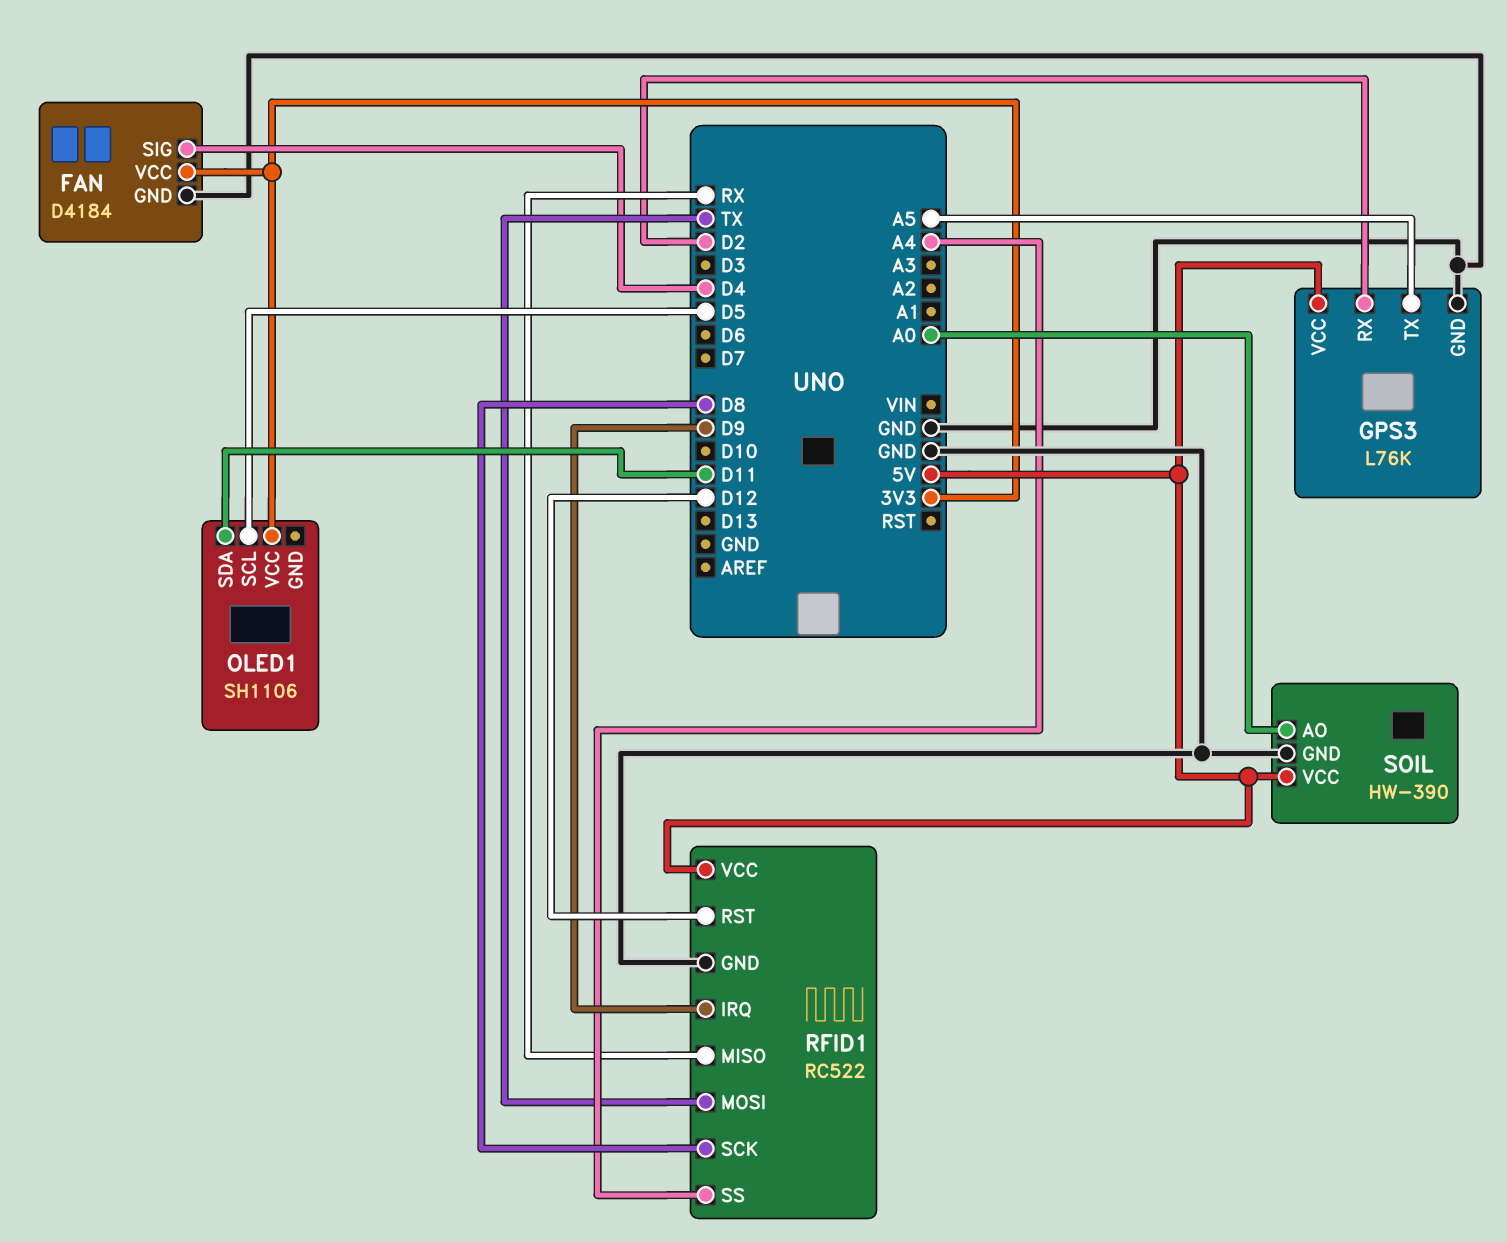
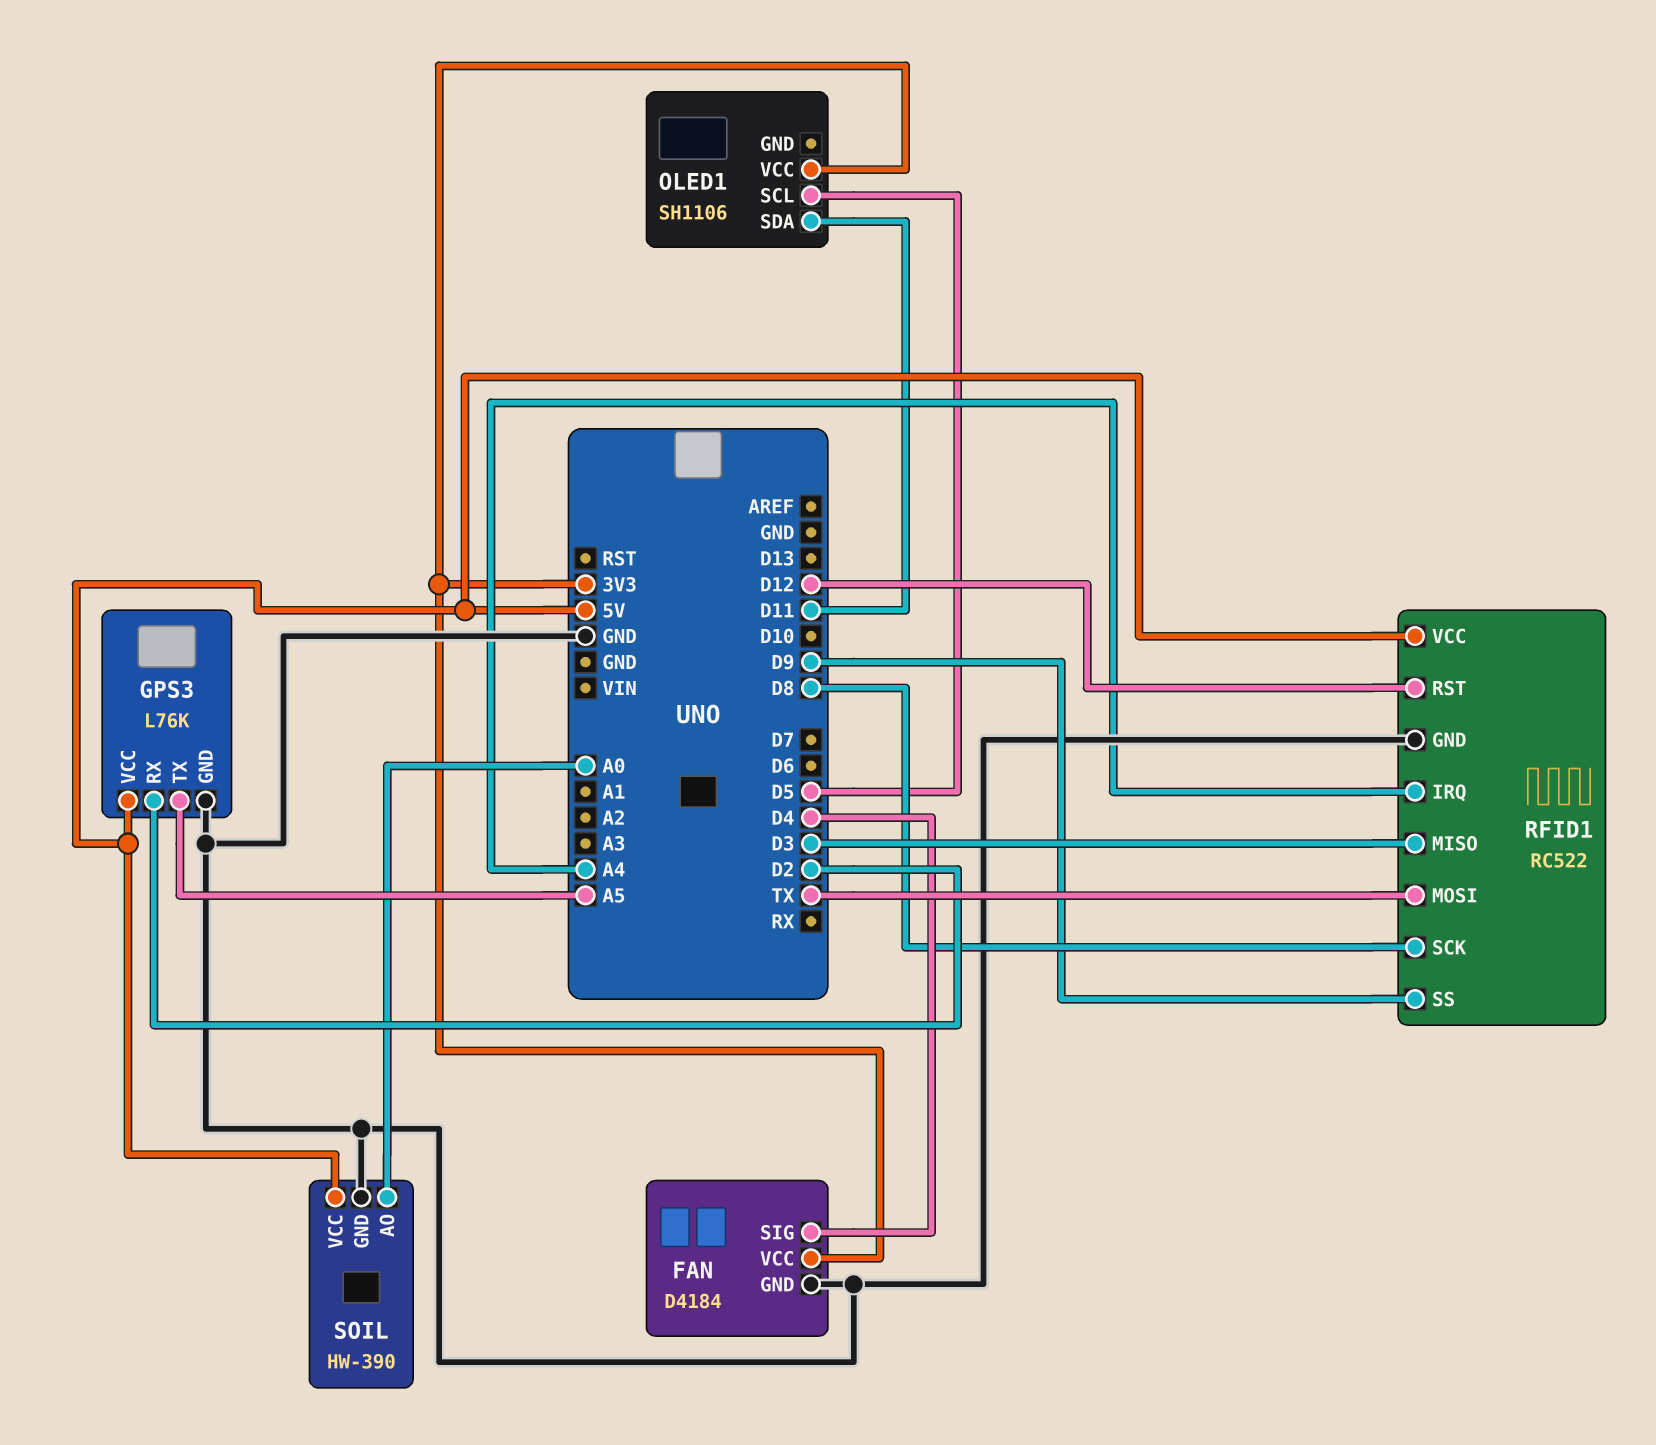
RFID1 pin IRQ: D9 -> A4
RFID1 pin MISO: RX -> D3
RFID1 pin SS: A4 -> D9

